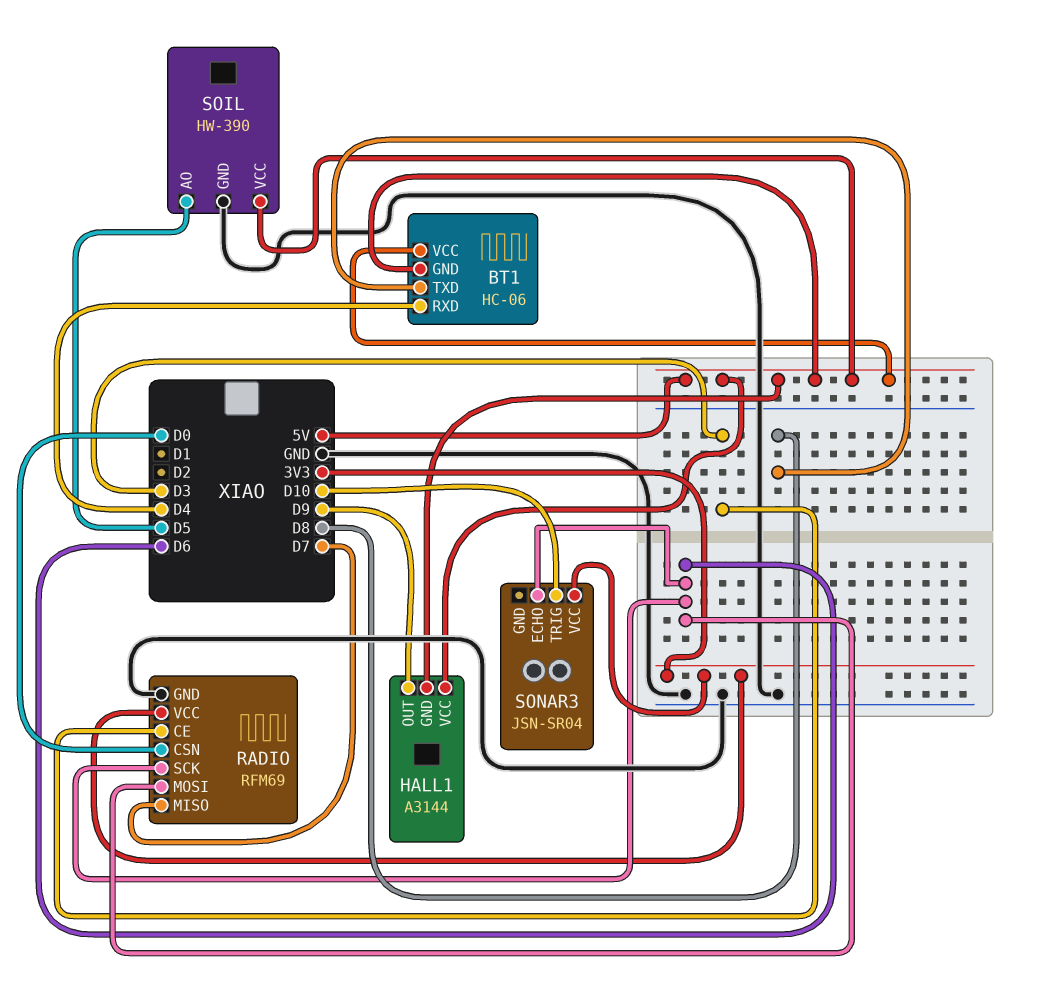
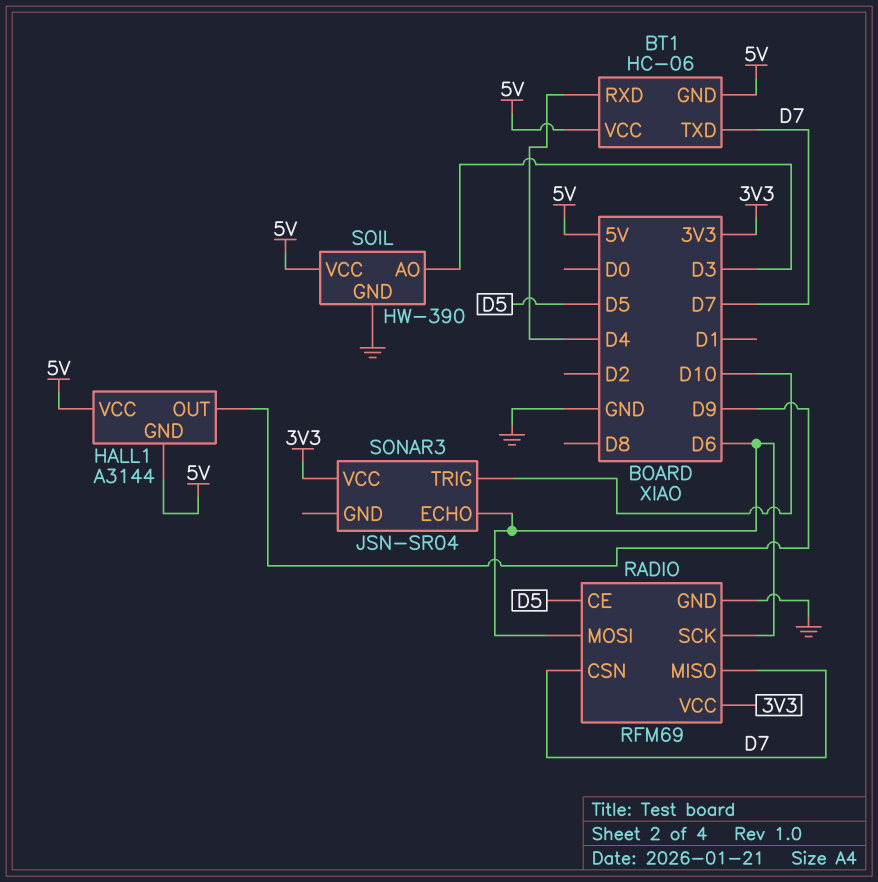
BT1 pin TXD: D8 -> D7
RADIO pin CE: D3 -> D5
RADIO pin CSN: D0 -> D7
SOIL pin AO: D5 -> D3

